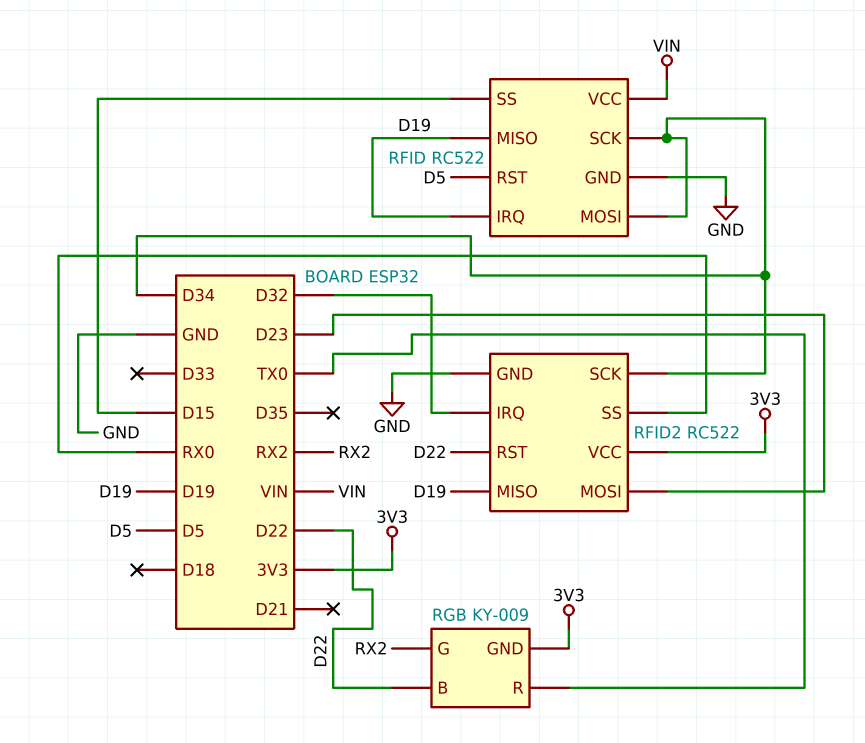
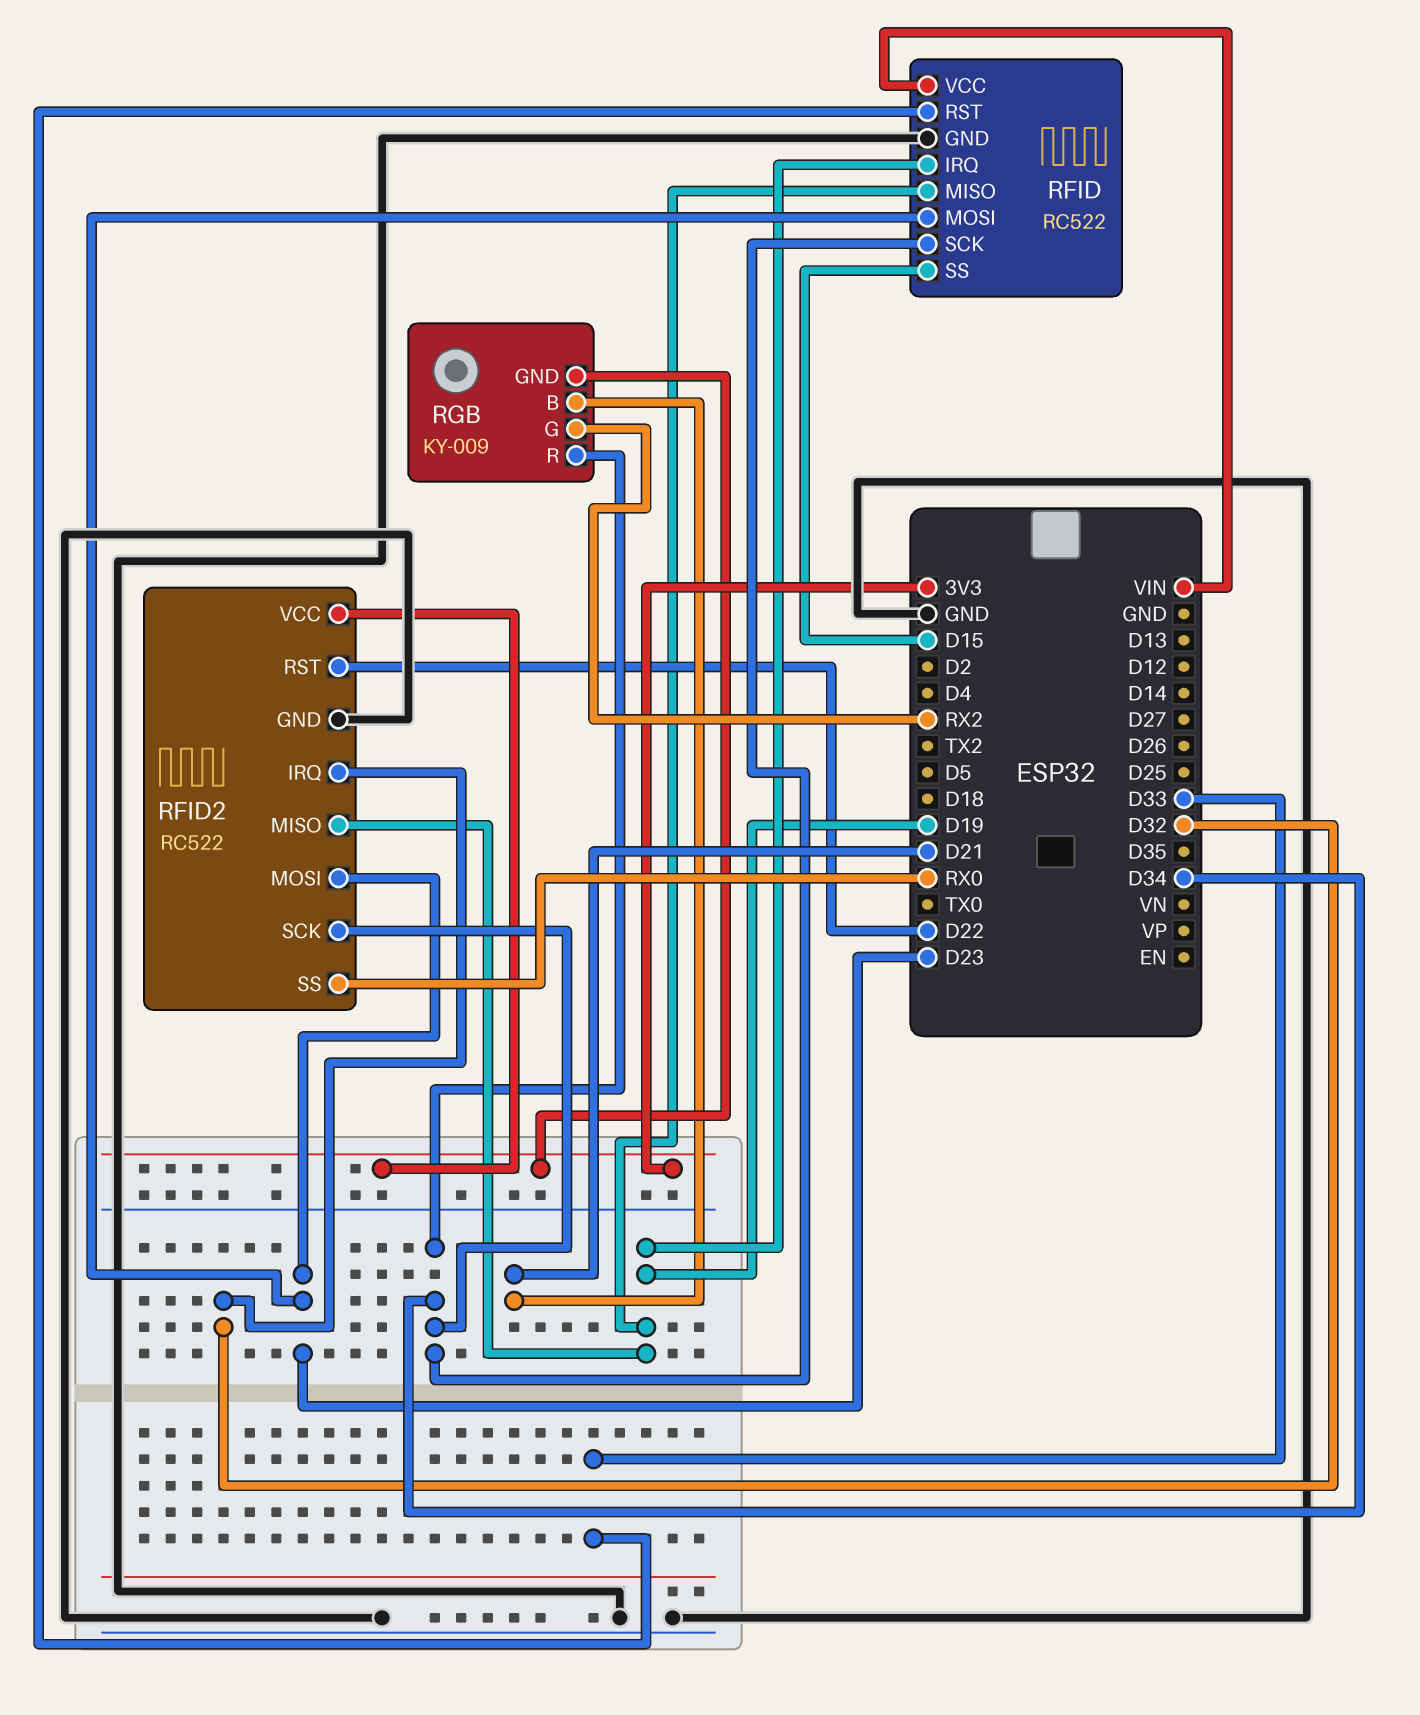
RFID pin MOSI: D34 -> D23
RFID pin RST: D5 -> D33
RGB pin B: D22 -> D21
RGB pin R: TX0 -> D34

